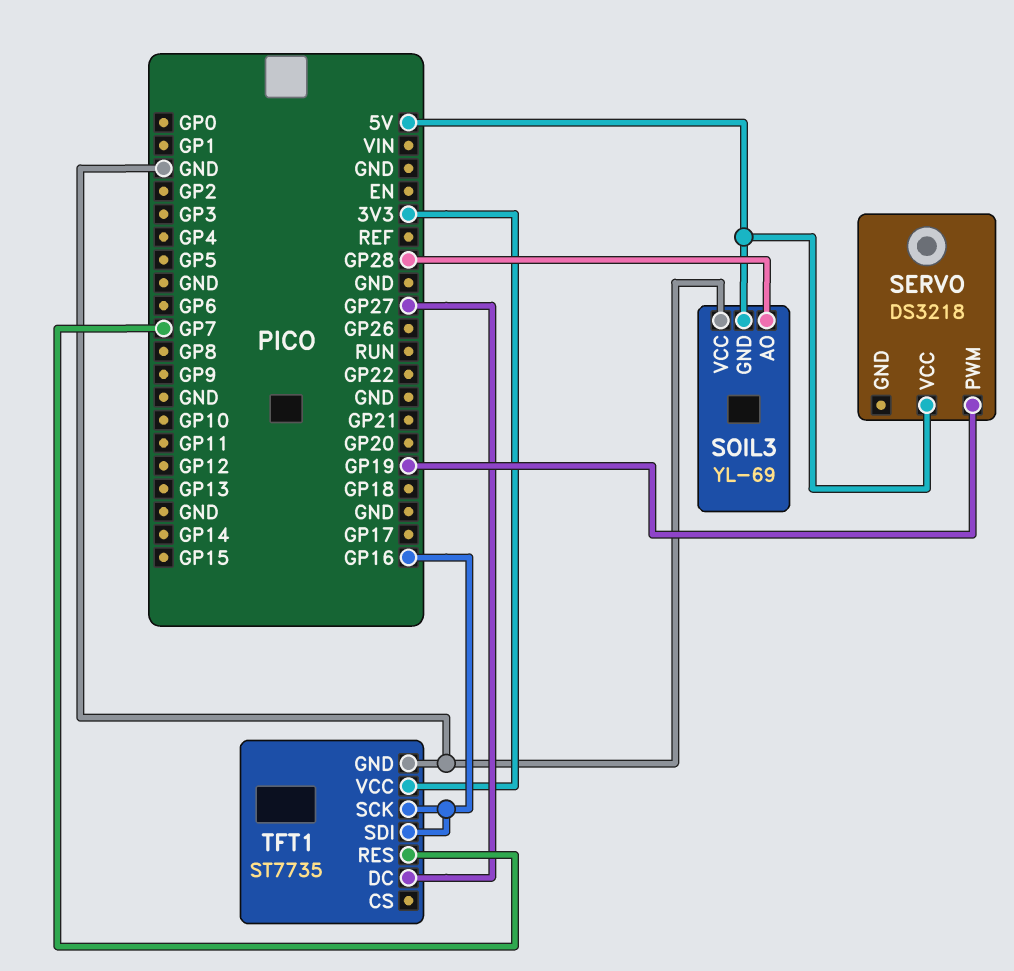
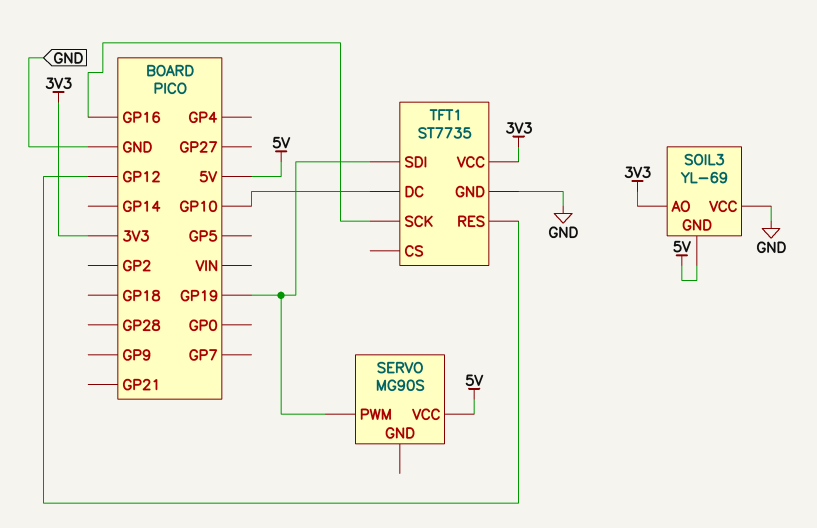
SERVO: DS3218 -> MG90S
SOIL3 pin AO: GP28 -> 3V3
TFT1 pin DC: GP27 -> GP10
TFT1 pin RES: GP7 -> GP12
TFT1 pin SDI: GP16 -> GP19

